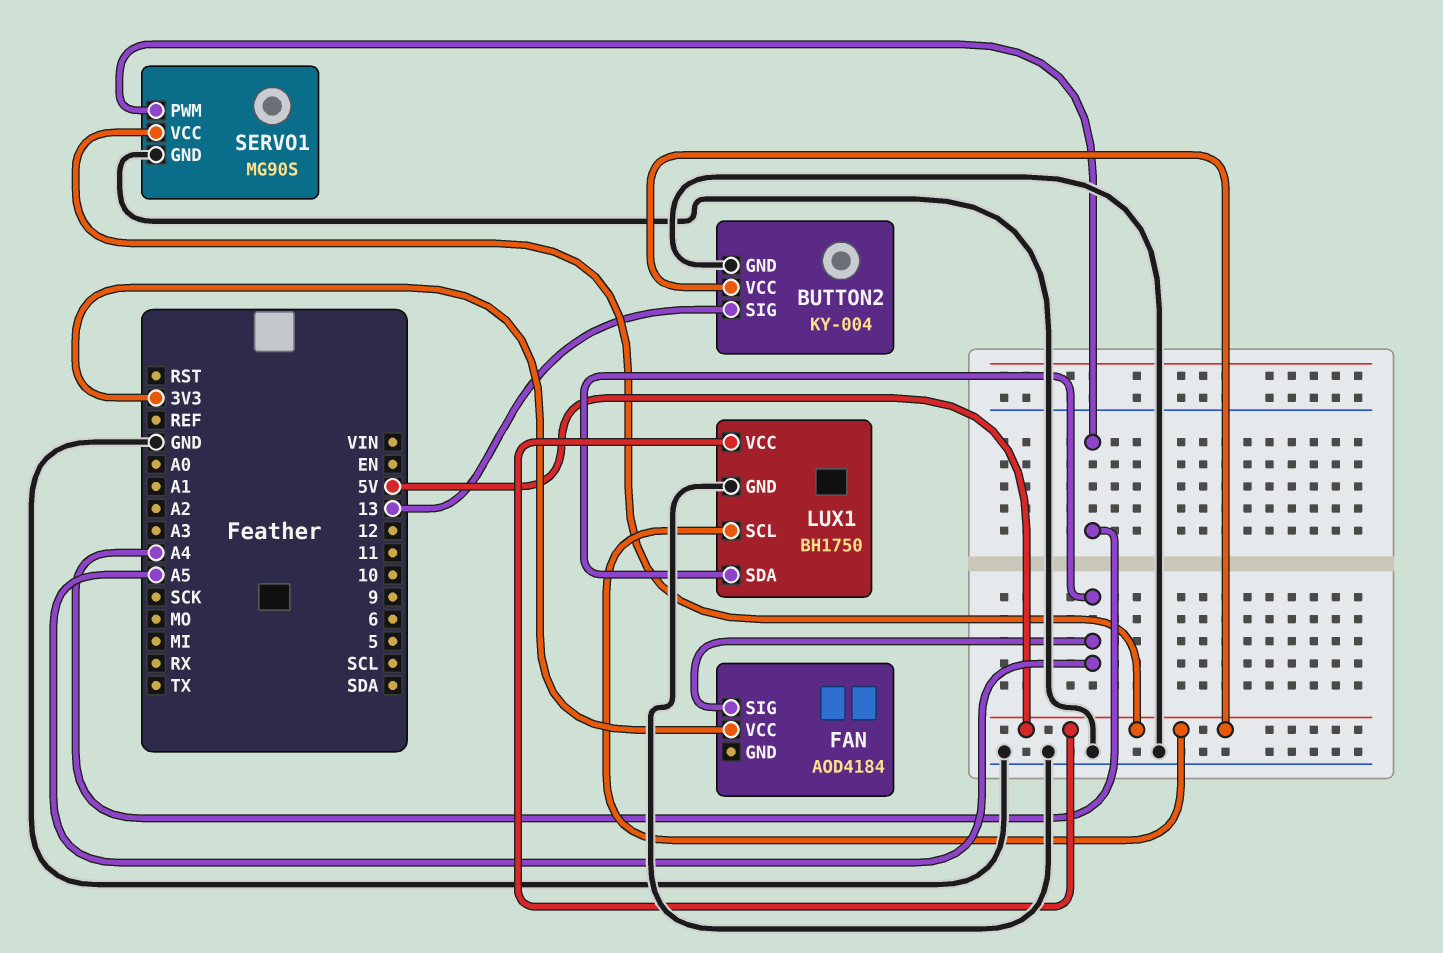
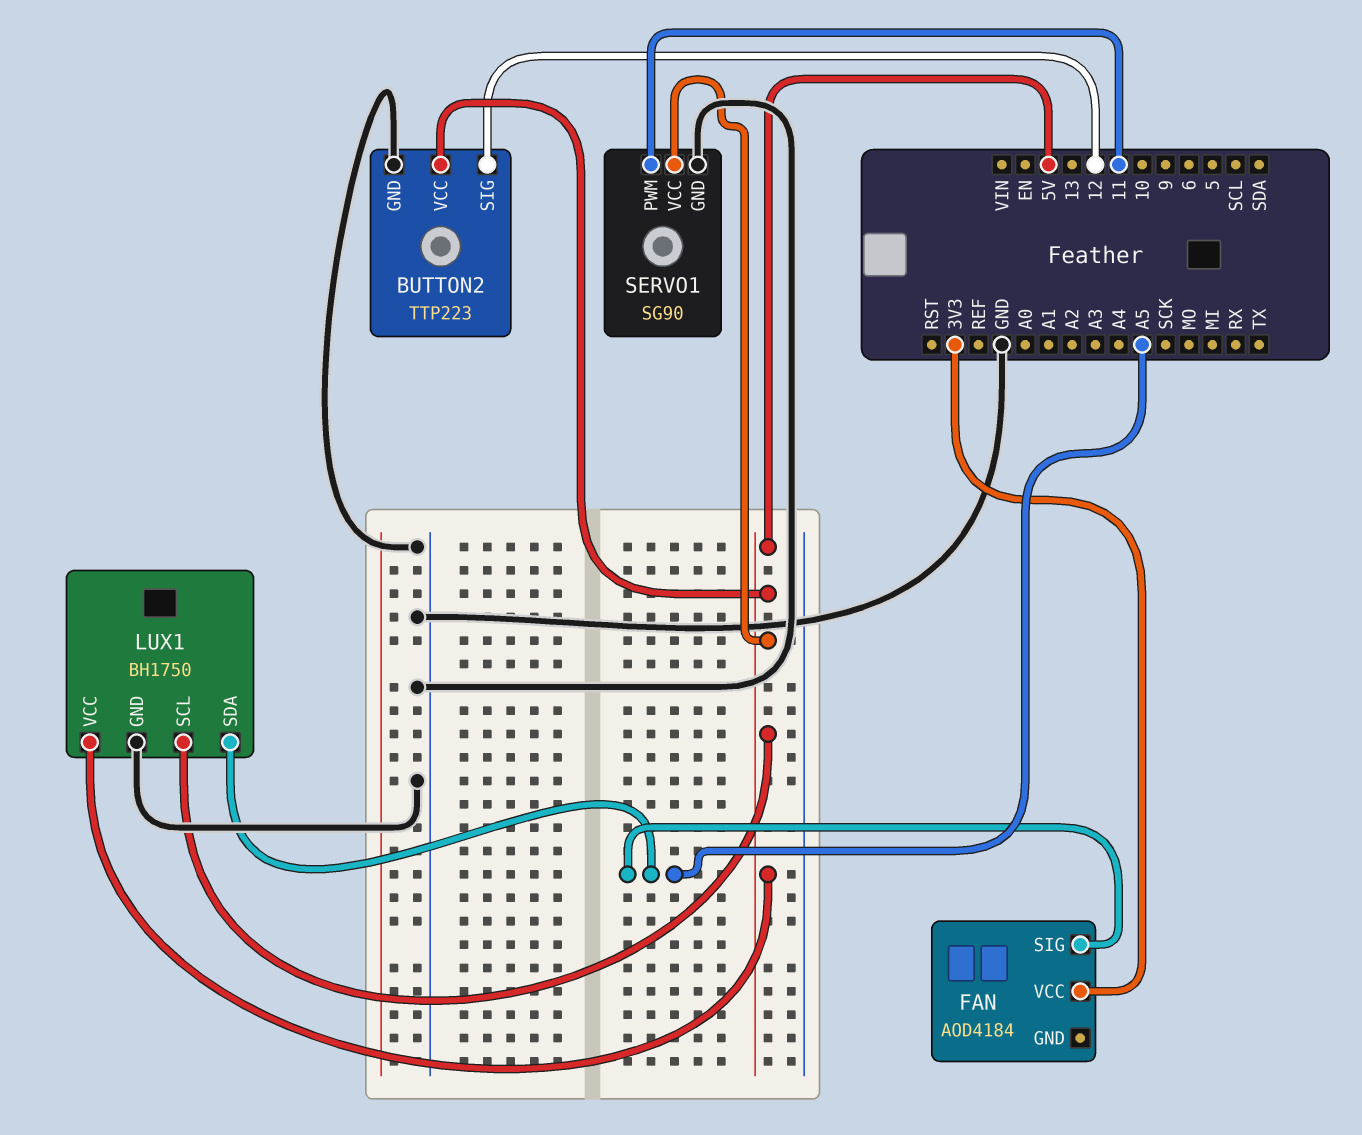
BUTTON2: KY-004 -> TTP223
BUTTON2 pin SIG: 13 -> 12
SERVO1: MG90S -> SG90
SERVO1 pin PWM: A4 -> 11

